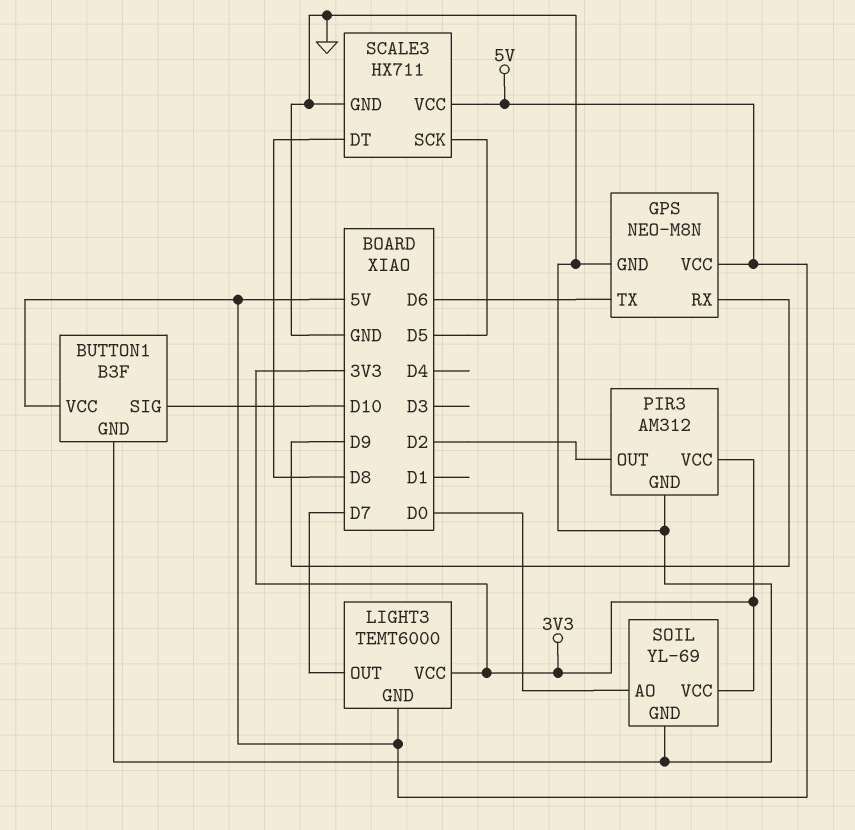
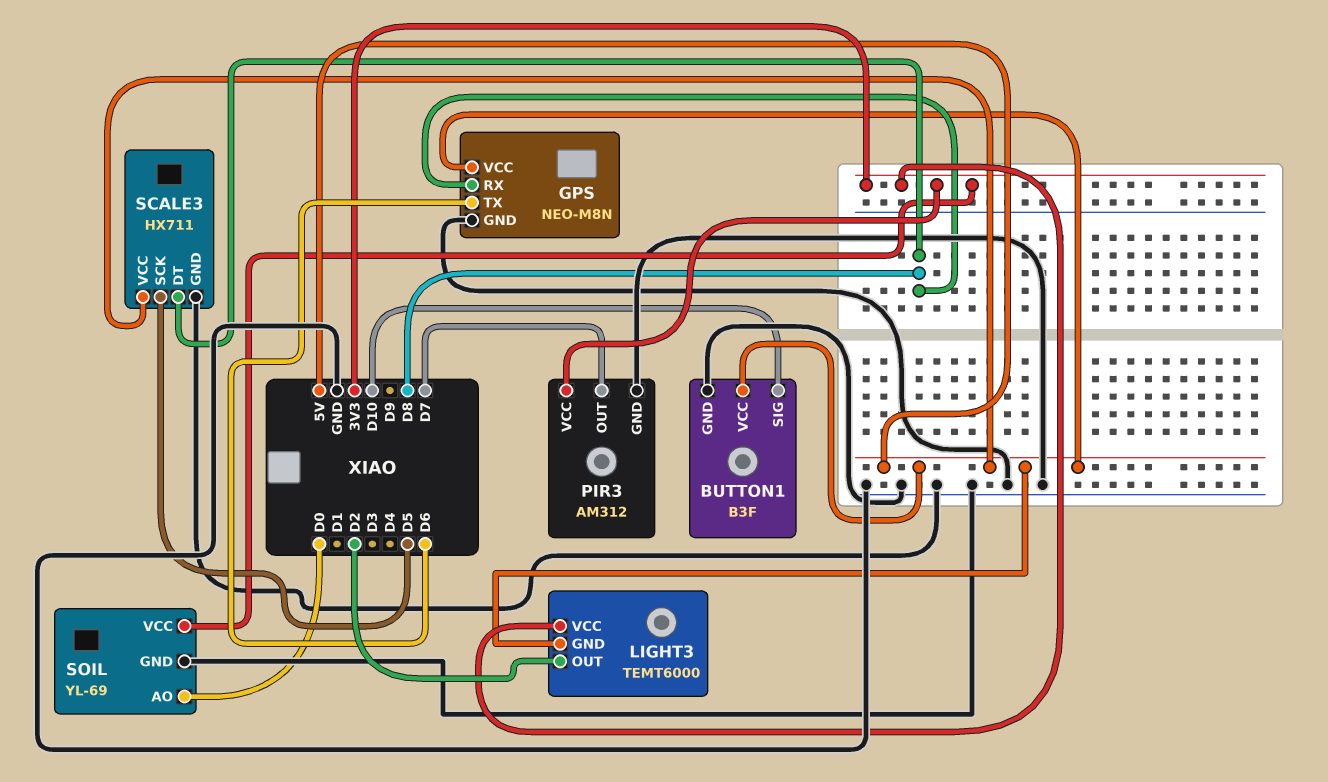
GPS pin RX: D9 -> D8
LIGHT3 pin OUT: D7 -> D2
PIR3 pin OUT: D2 -> D7

